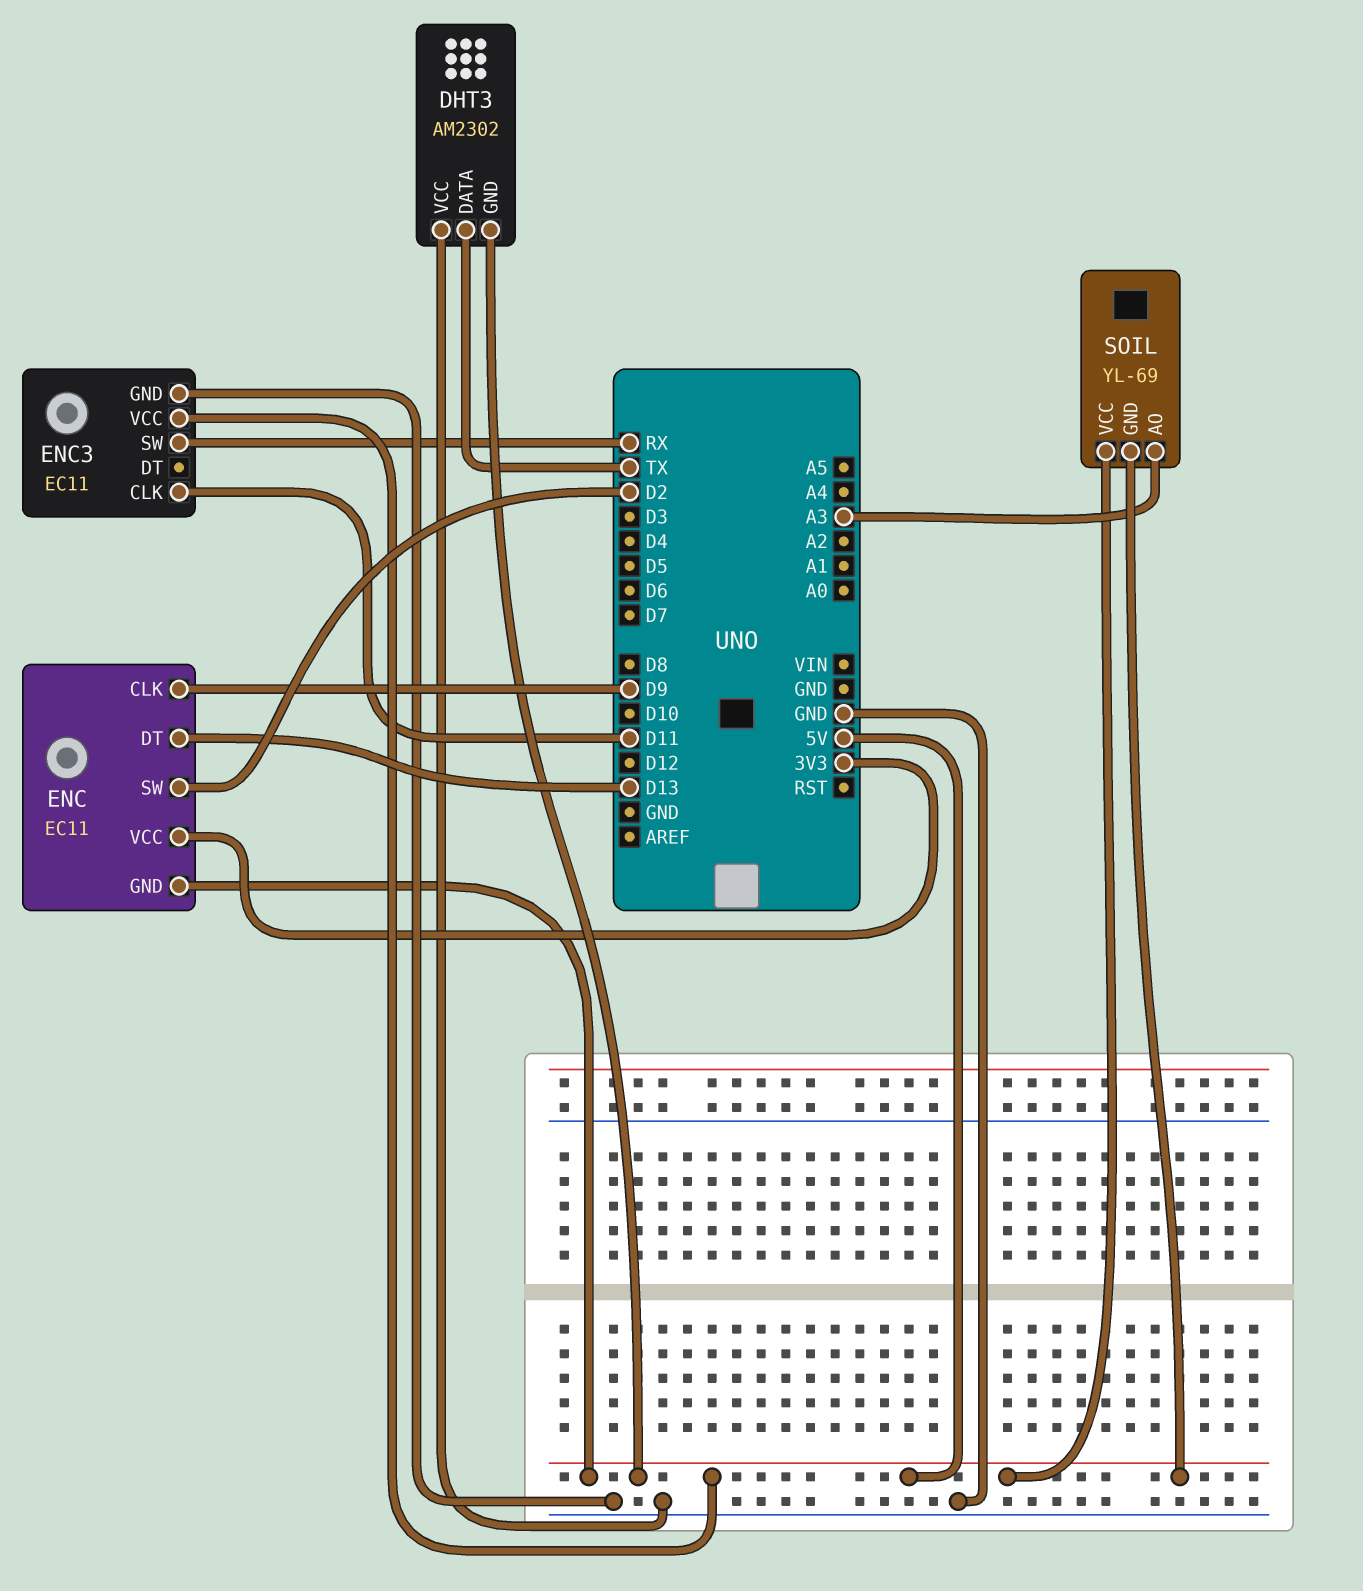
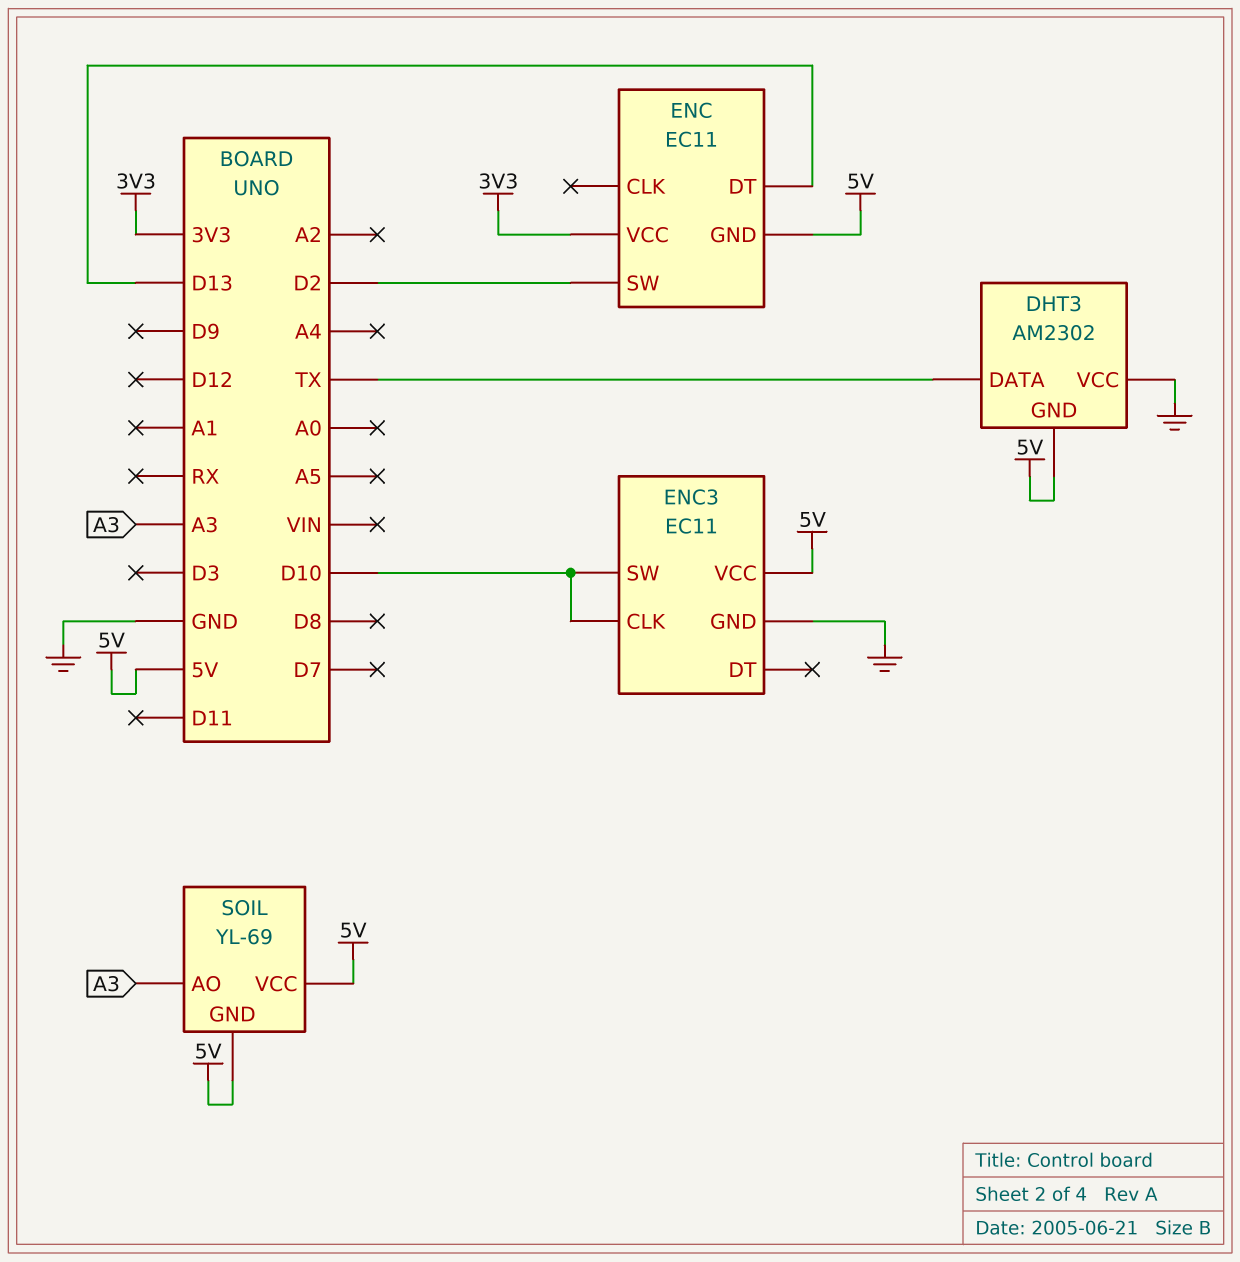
ENC pin CLK: D9 -> none
ENC3 pin CLK: D11 -> D10
ENC3 pin SW: RX -> D10

